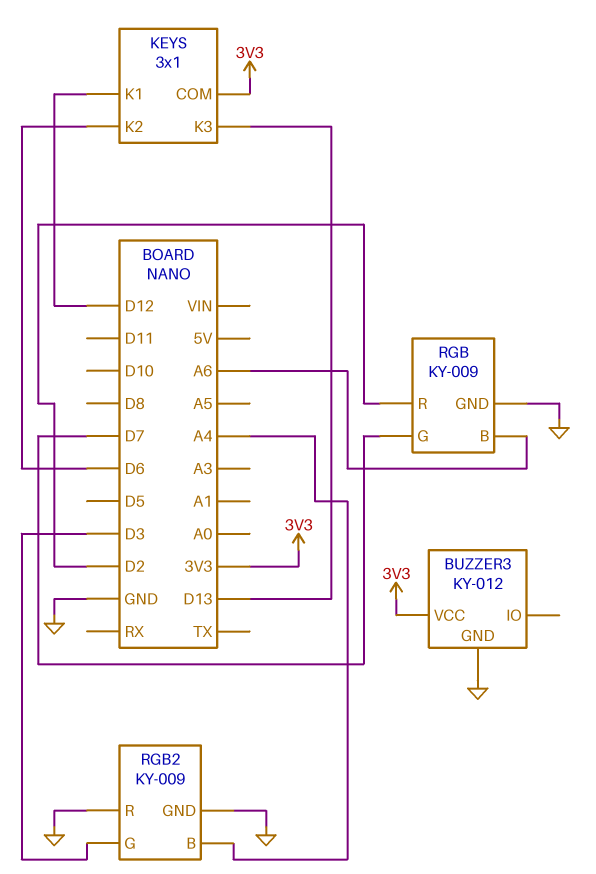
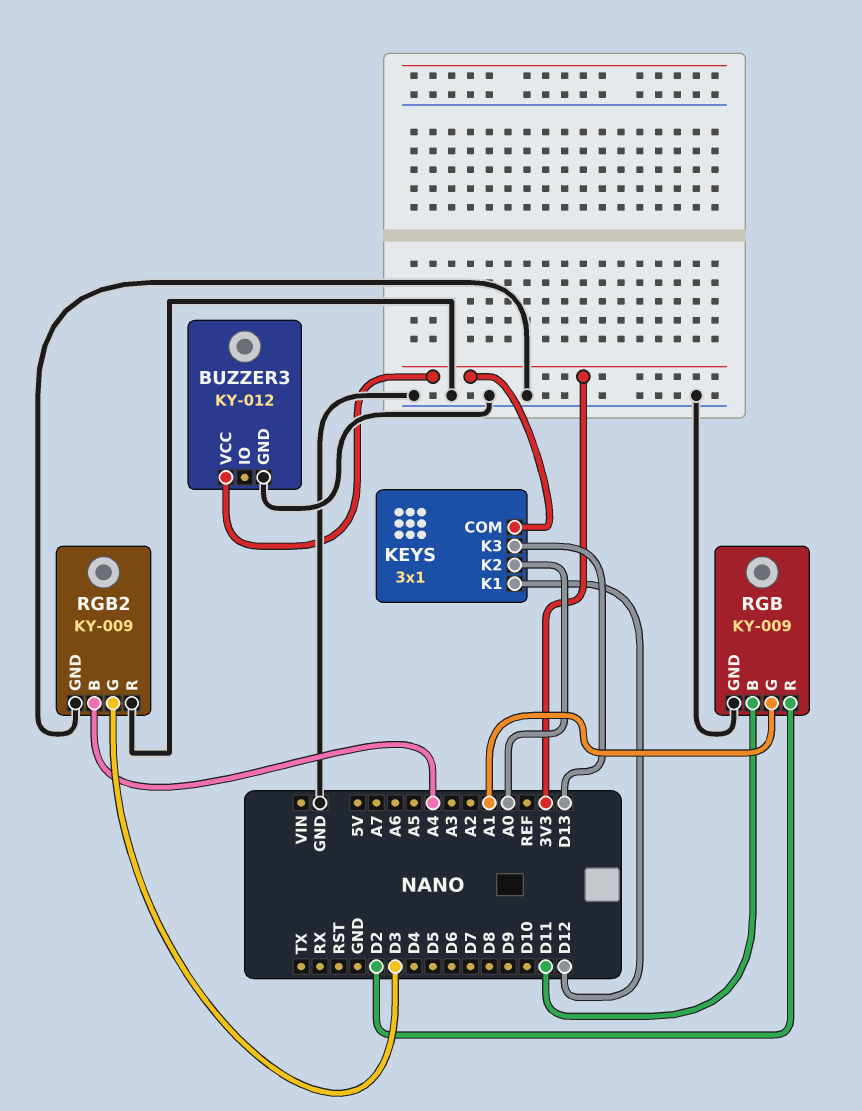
KEYS pin K2: D6 -> A0
RGB pin B: A6 -> D11
RGB pin G: D7 -> A1

